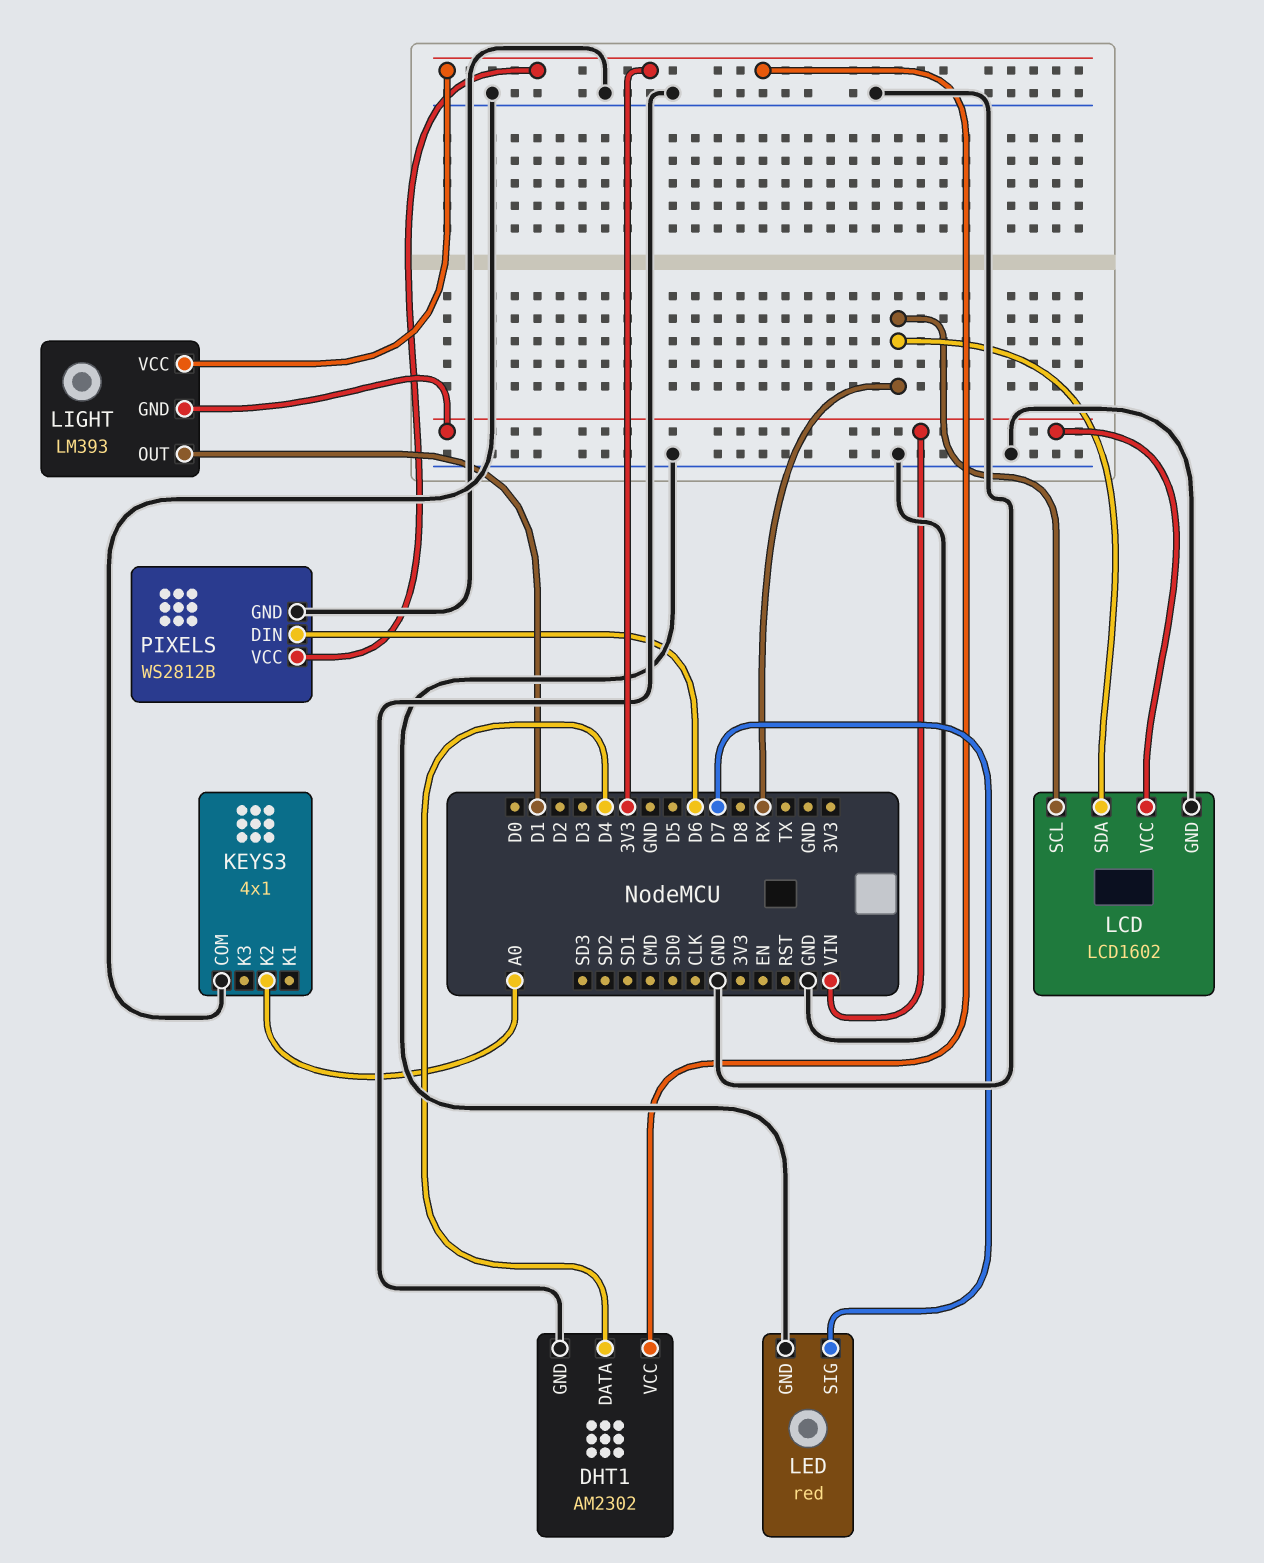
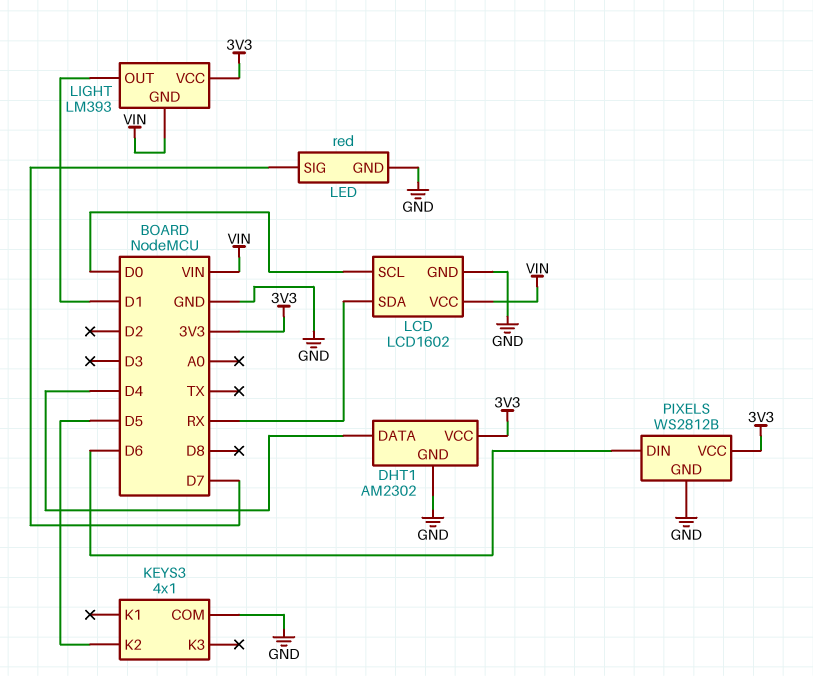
KEYS3 pin K2: A0 -> D5
LCD pin SCL: RX -> D0

